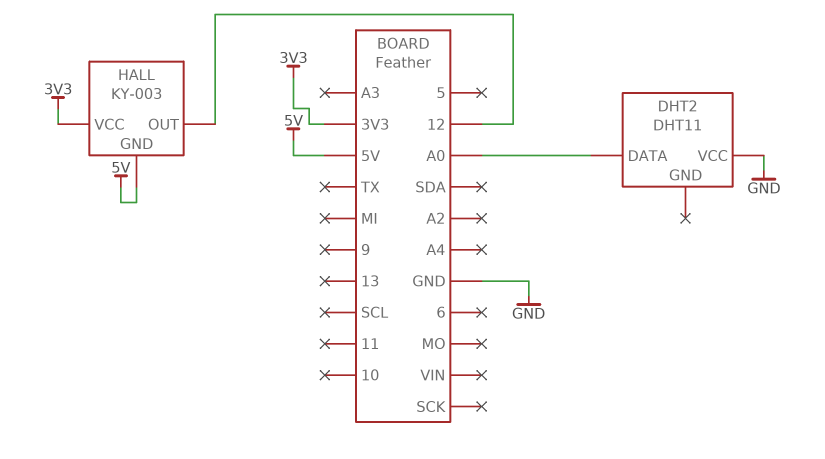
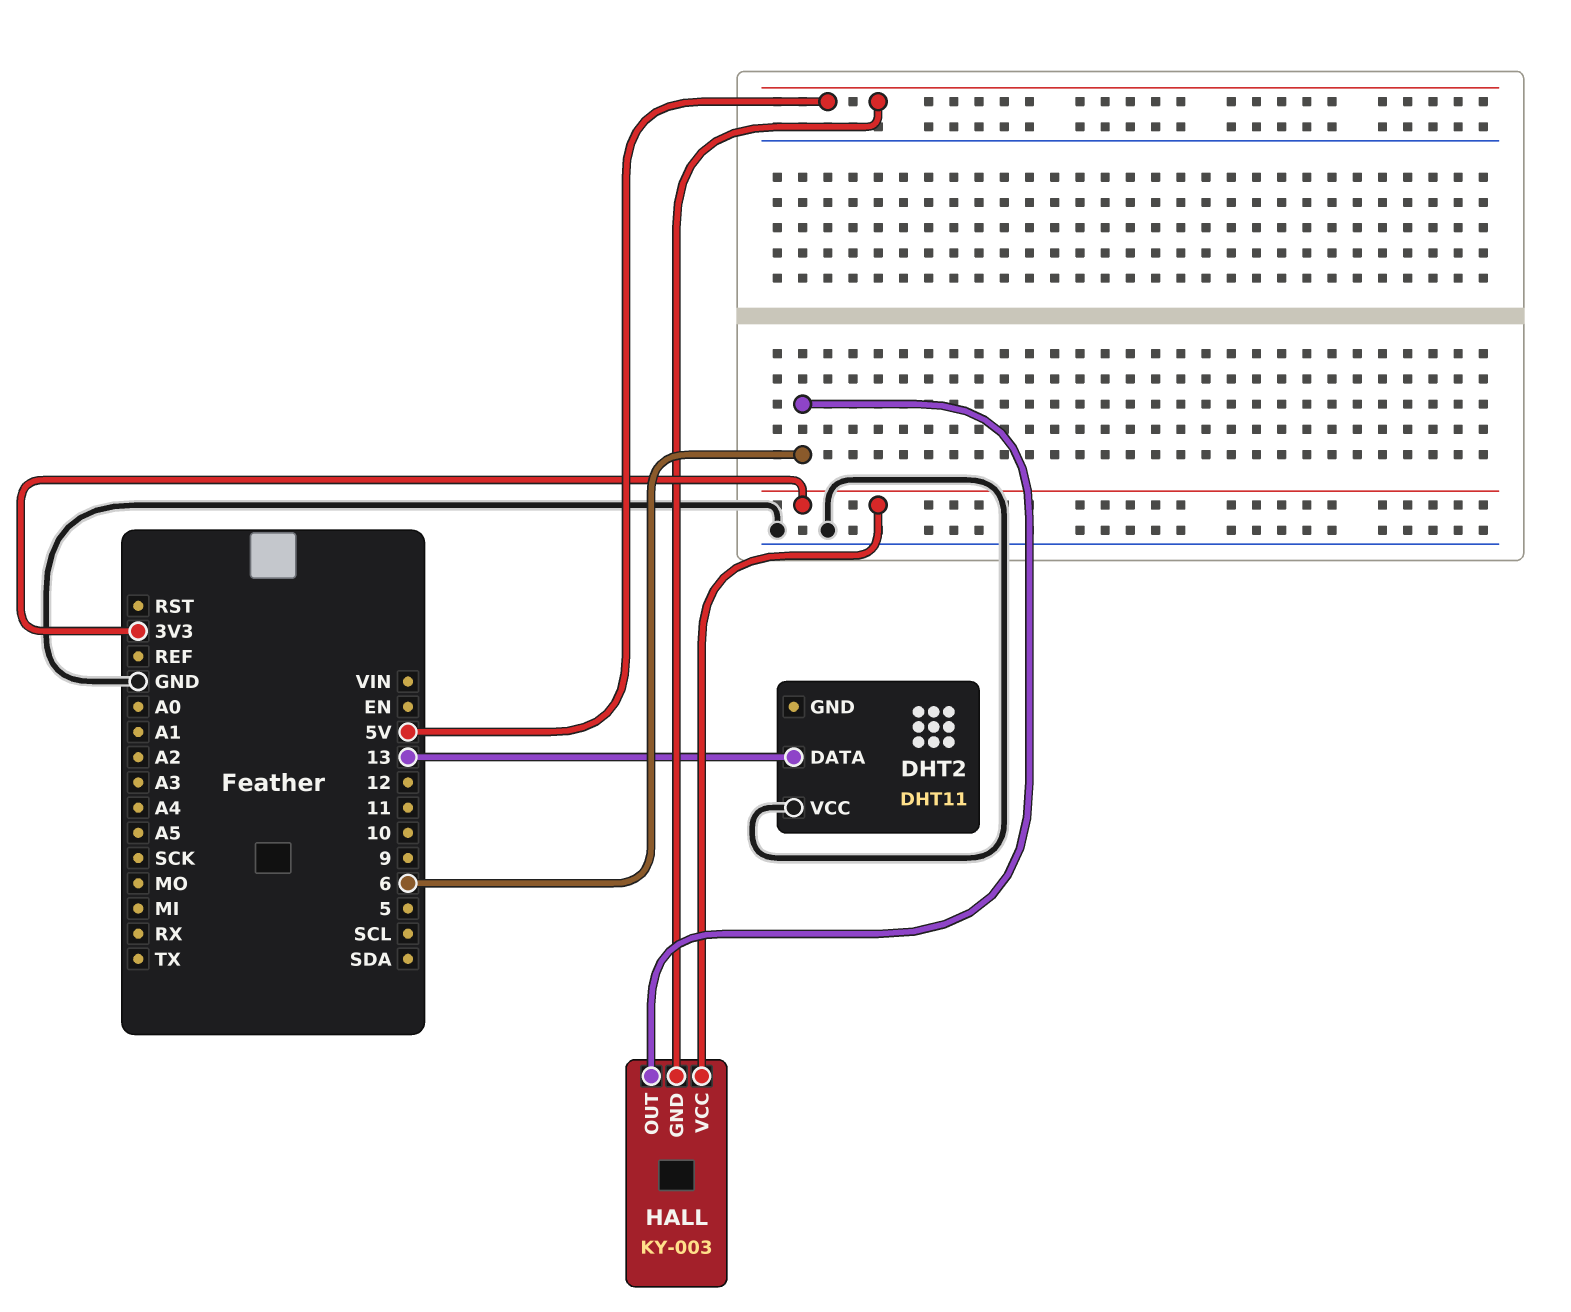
DHT2 pin DATA: A0 -> 13
HALL pin OUT: 12 -> 6

